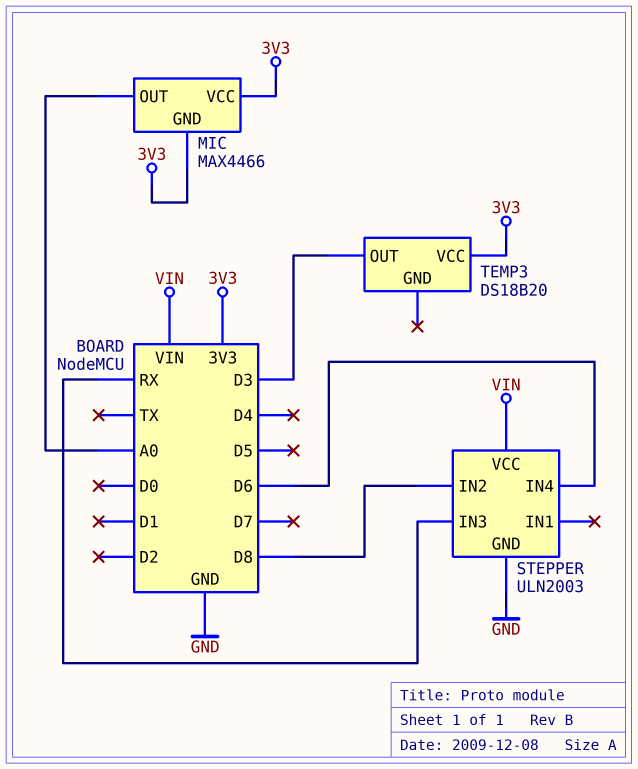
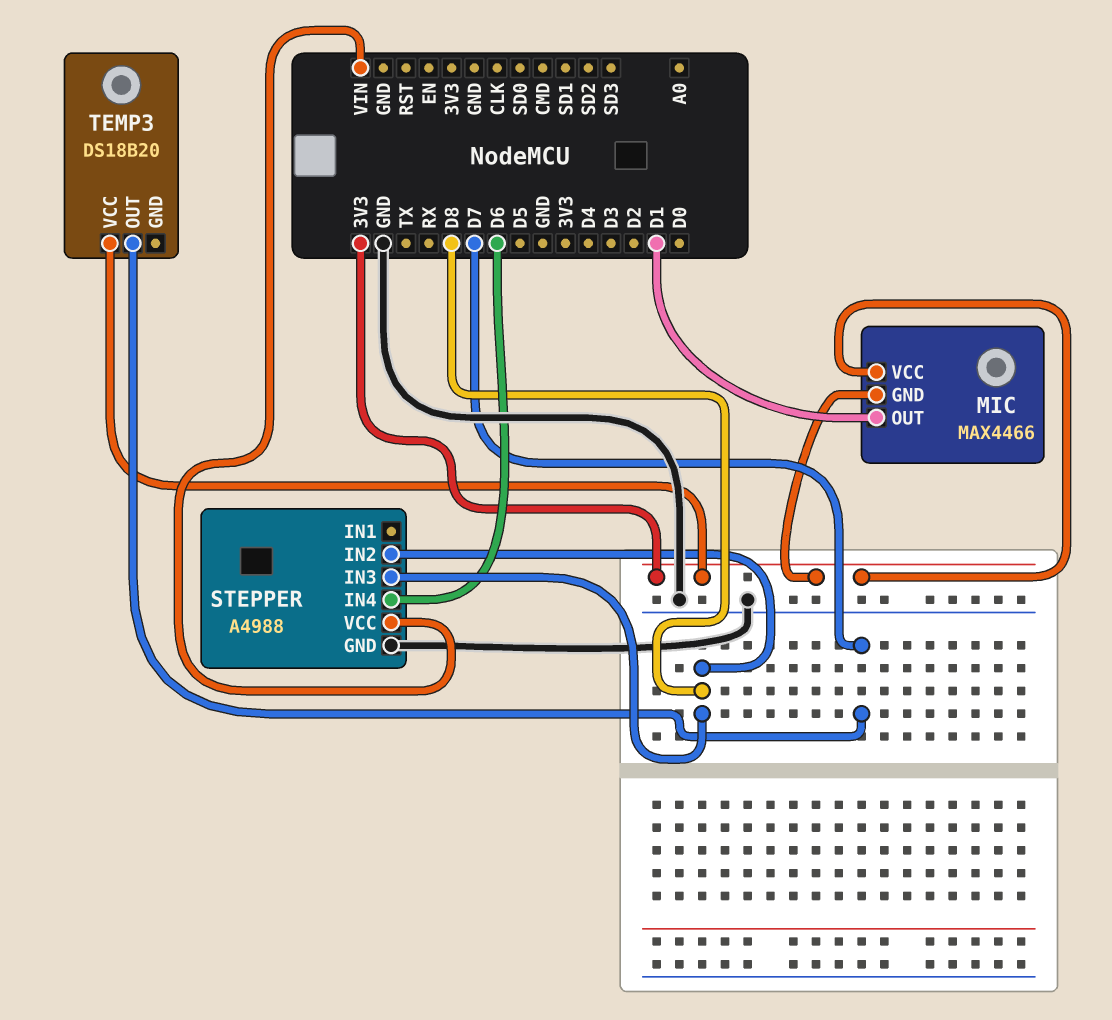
MIC pin OUT: A0 -> D1
STEPPER: ULN2003 -> A4988
STEPPER pin IN3: RX -> D8
TEMP3 pin OUT: D3 -> D7

